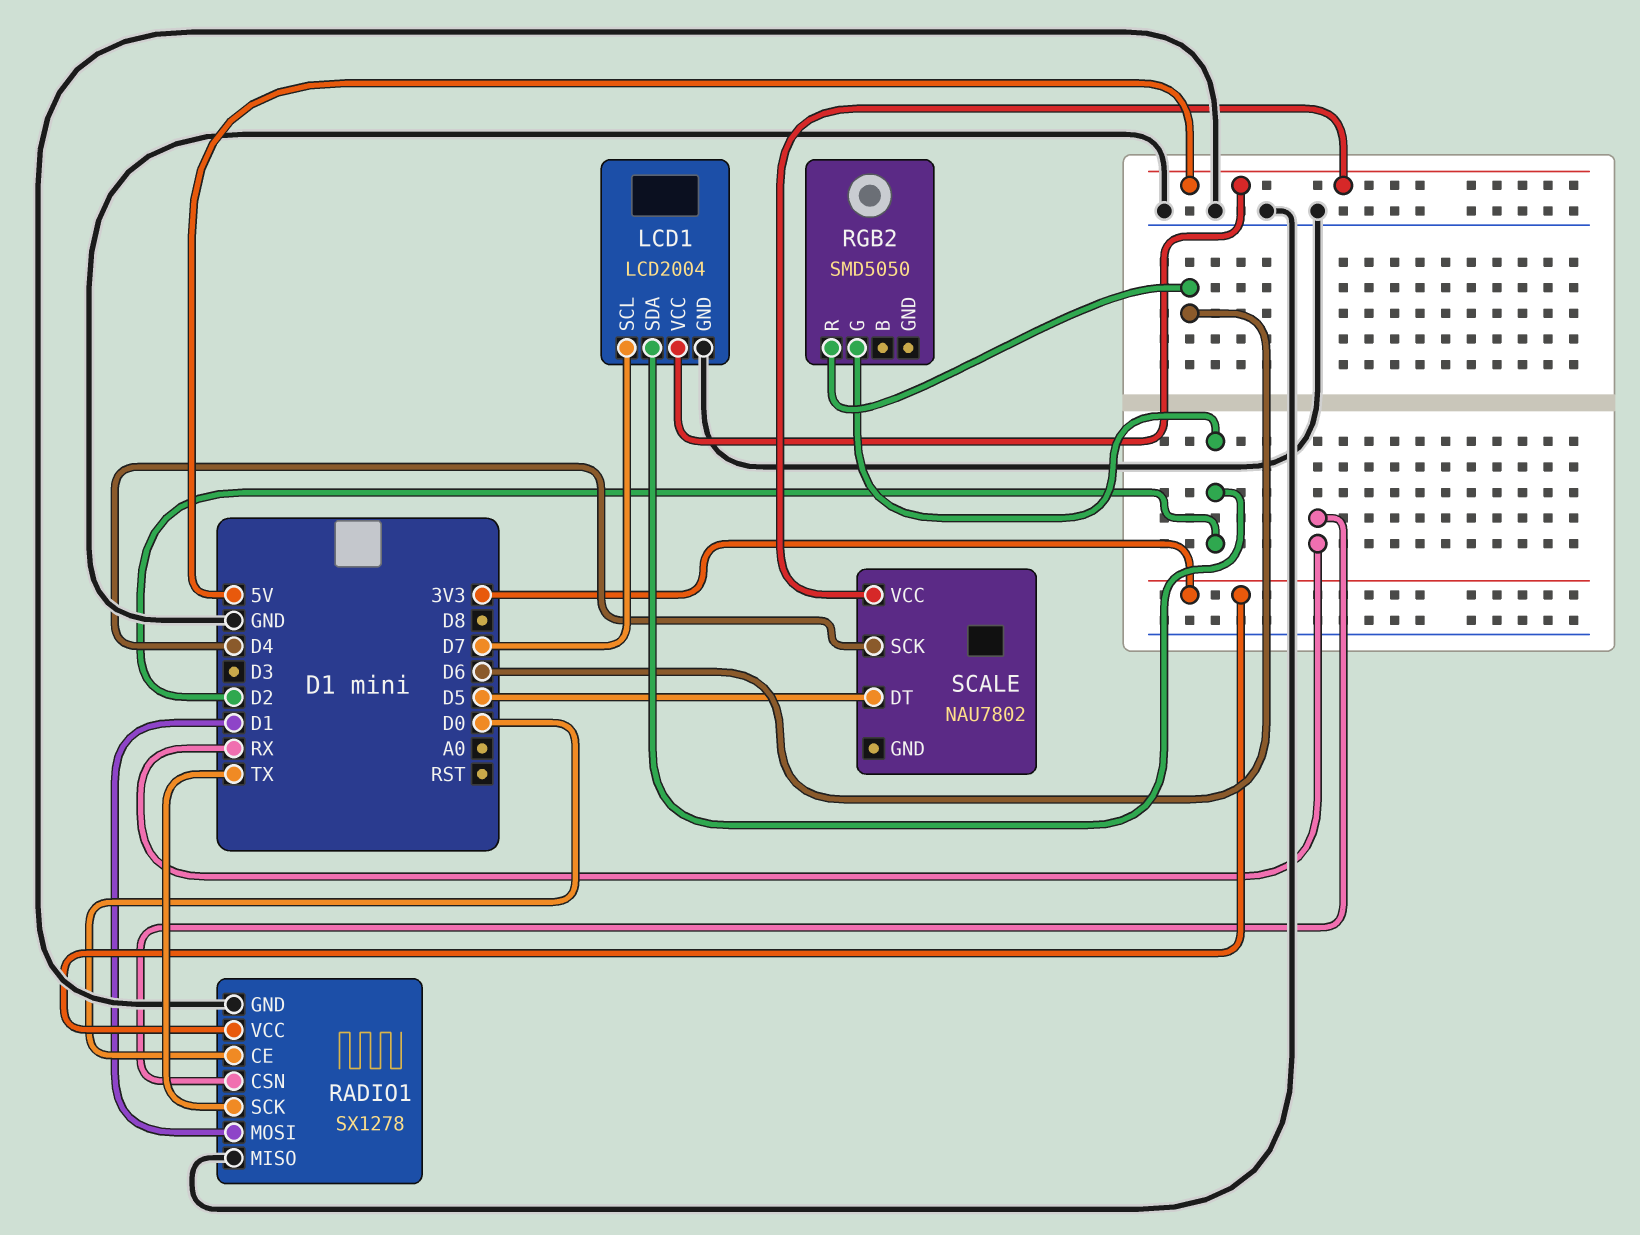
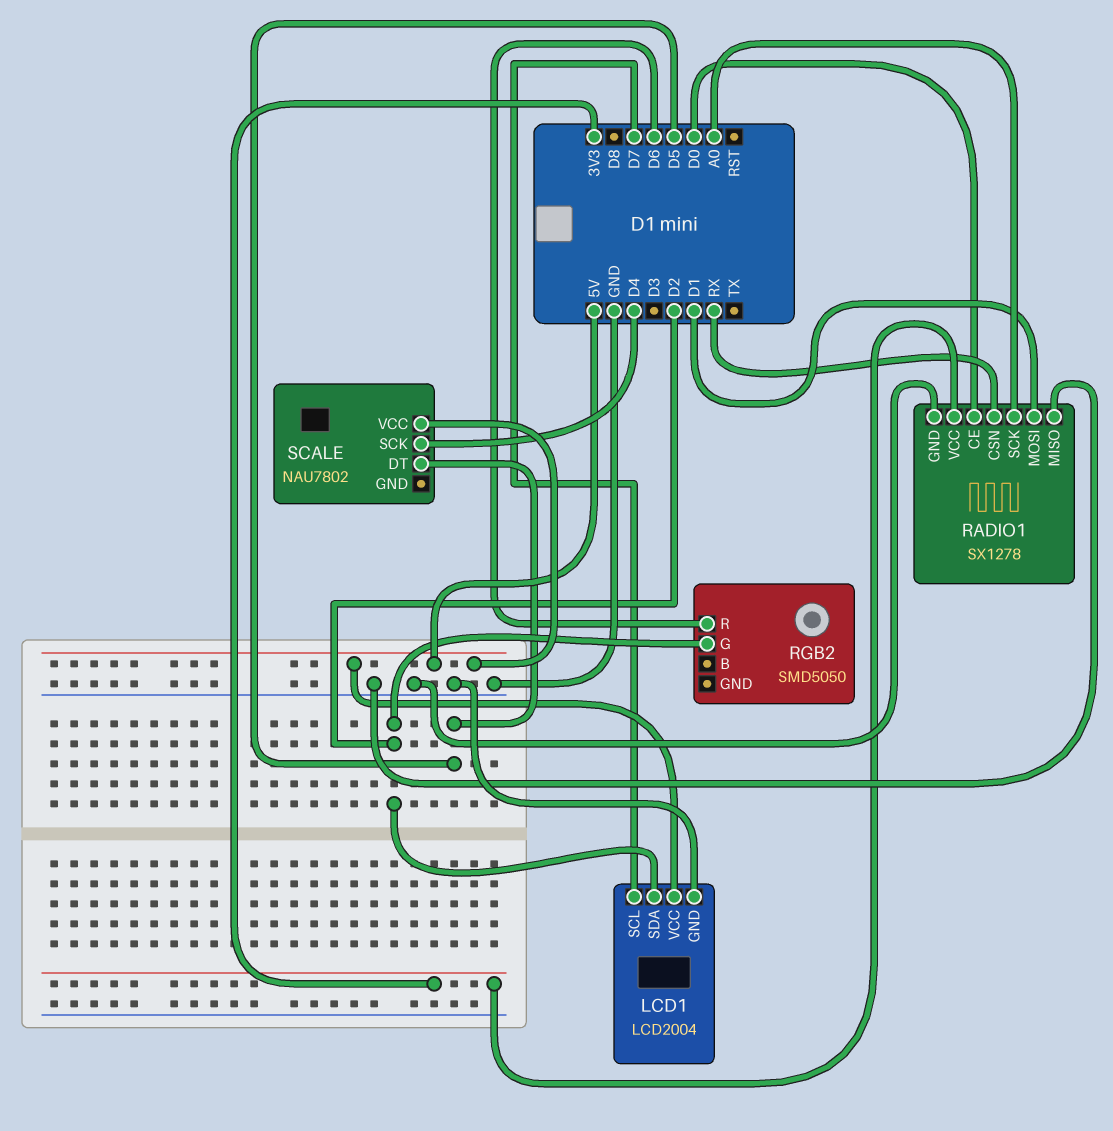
RADIO1 pin SCK: TX -> A0

